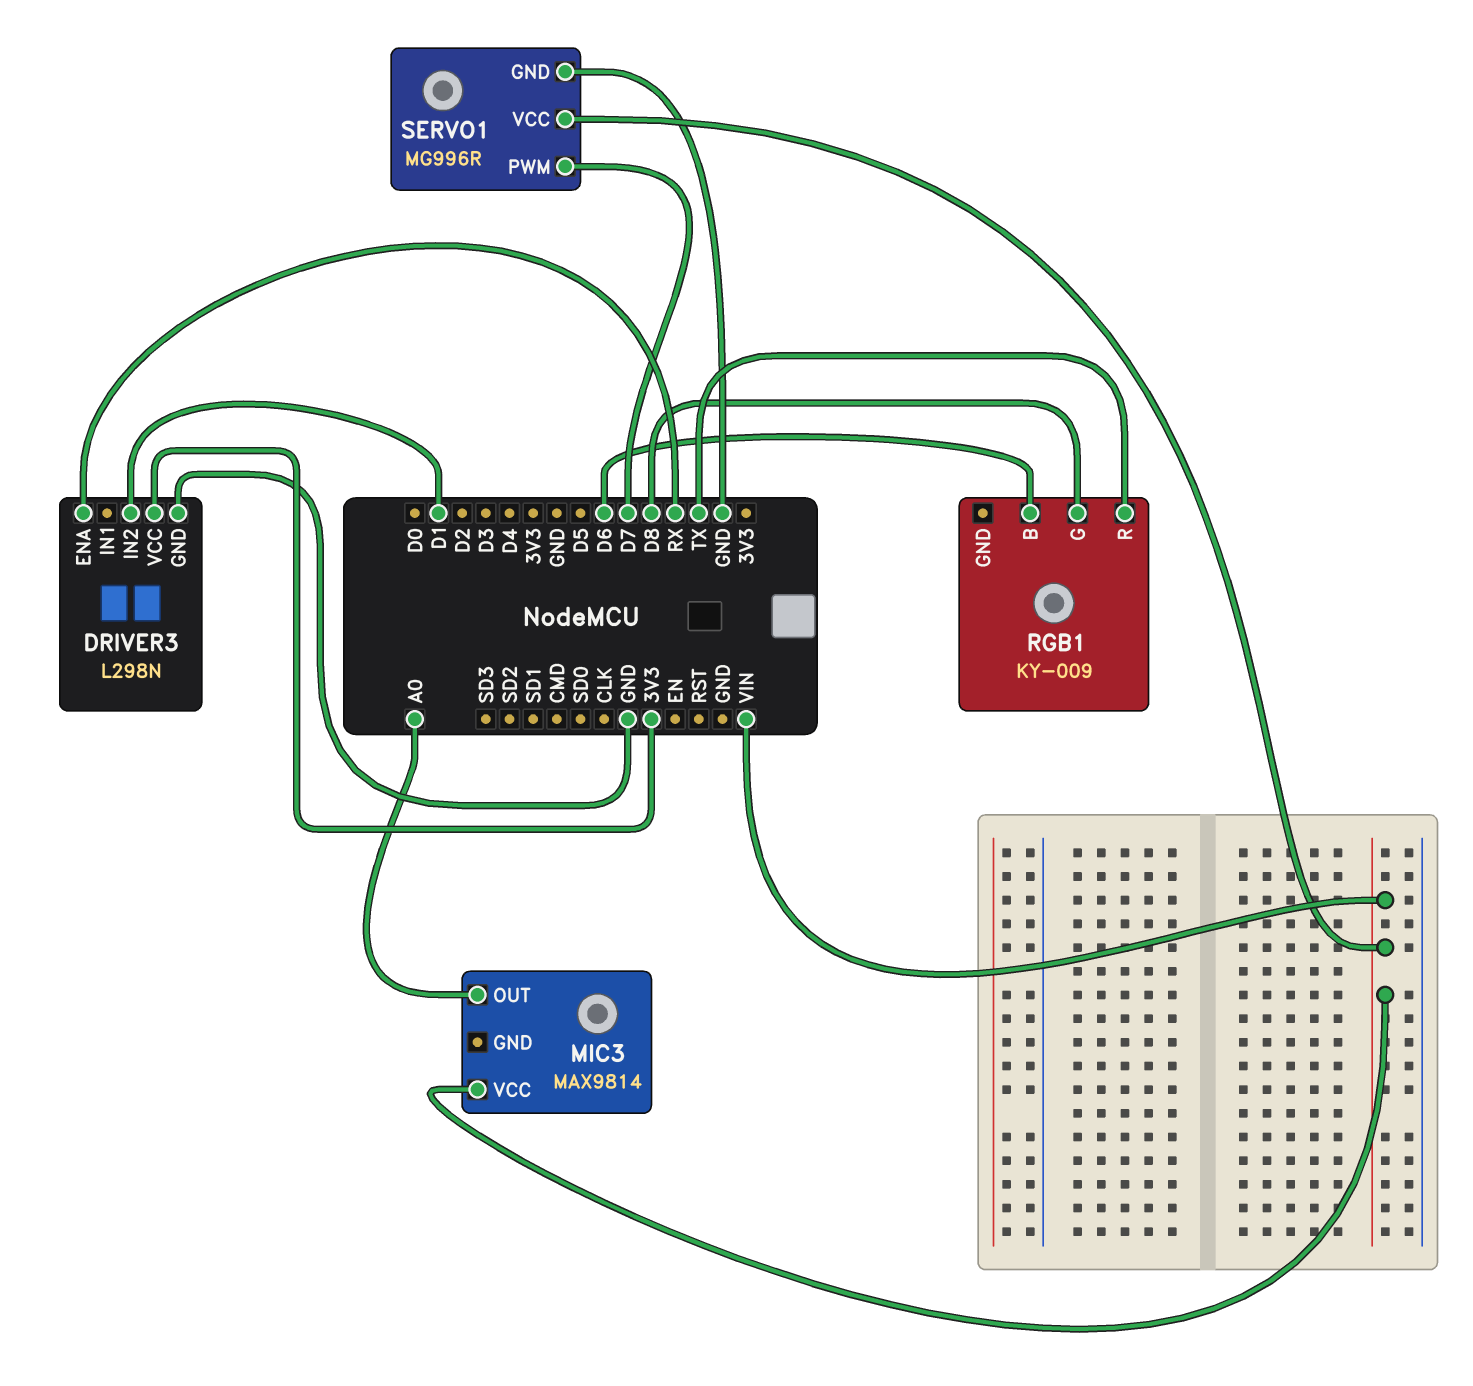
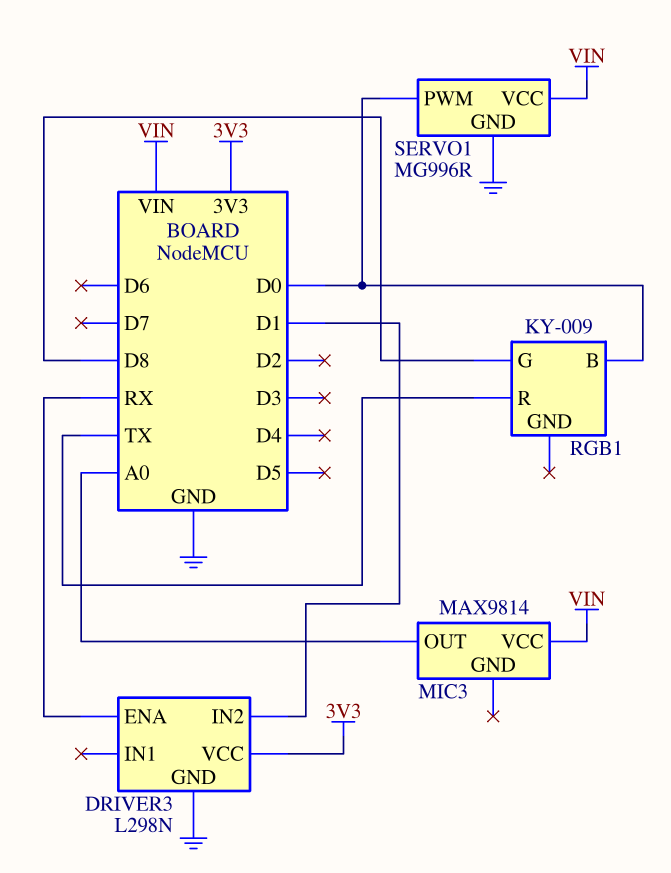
RGB1 pin B: D6 -> D0
SERVO1 pin PWM: D7 -> D0

